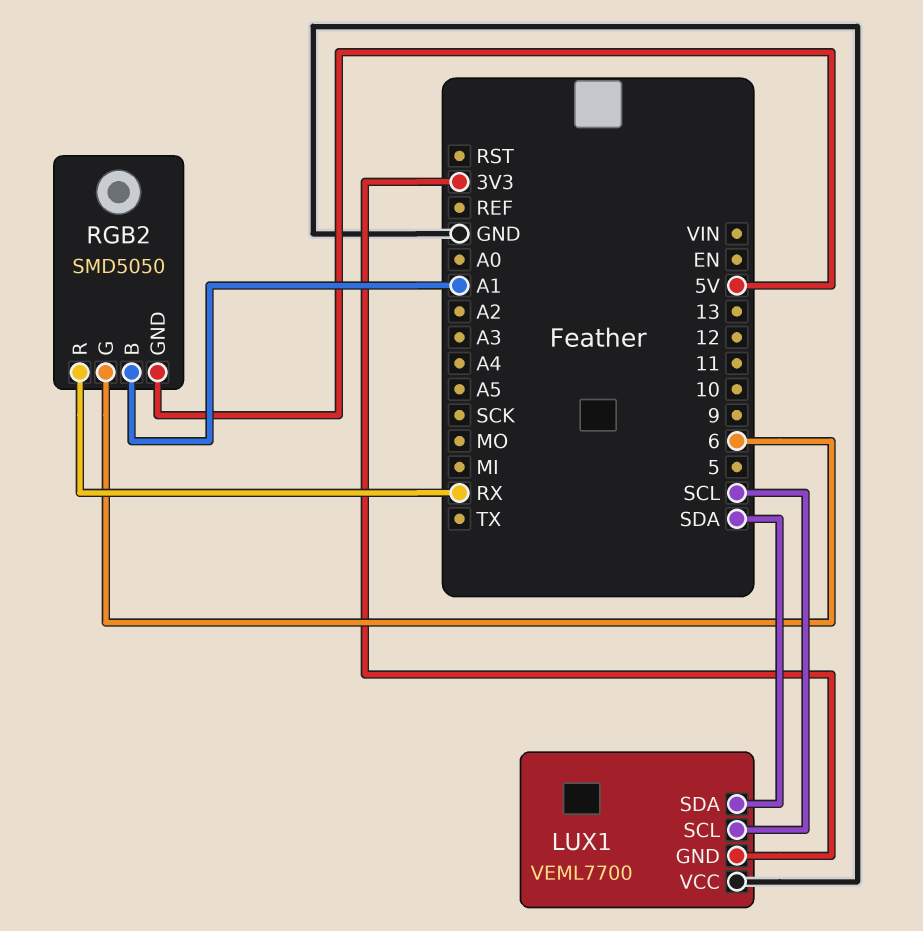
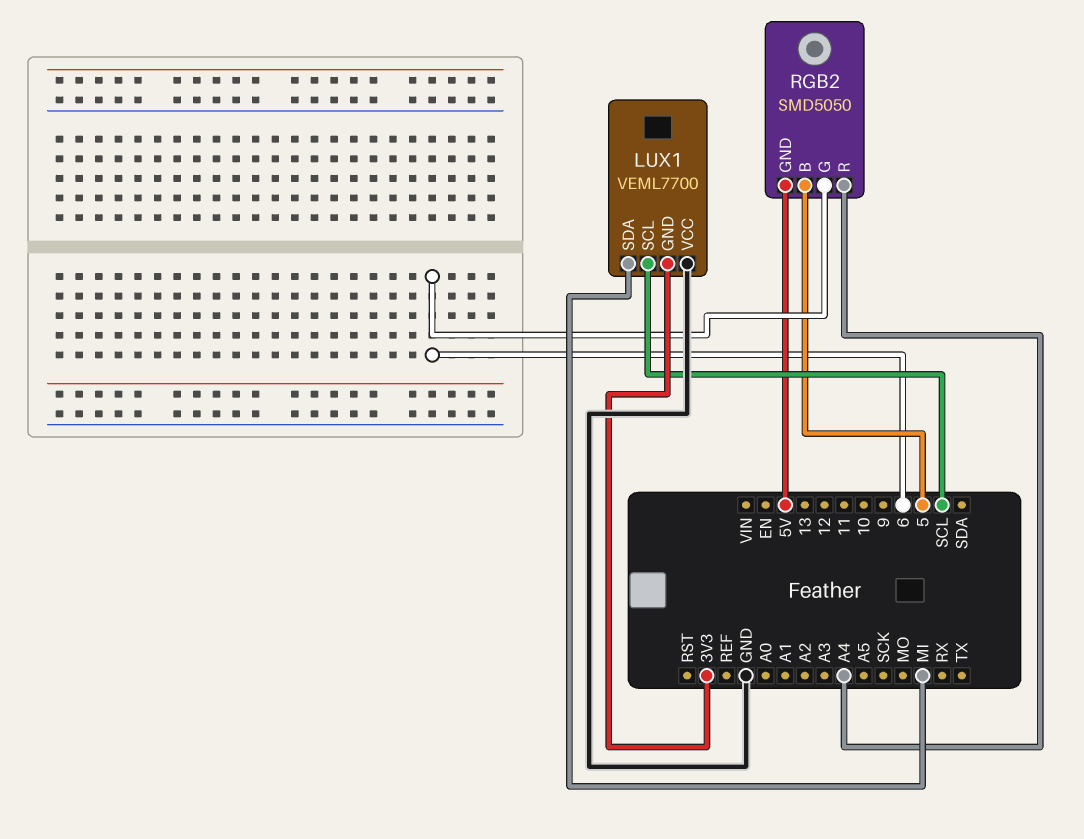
LUX1 pin SDA: SDA -> MI
RGB2 pin B: A1 -> 5
RGB2 pin R: RX -> A4

